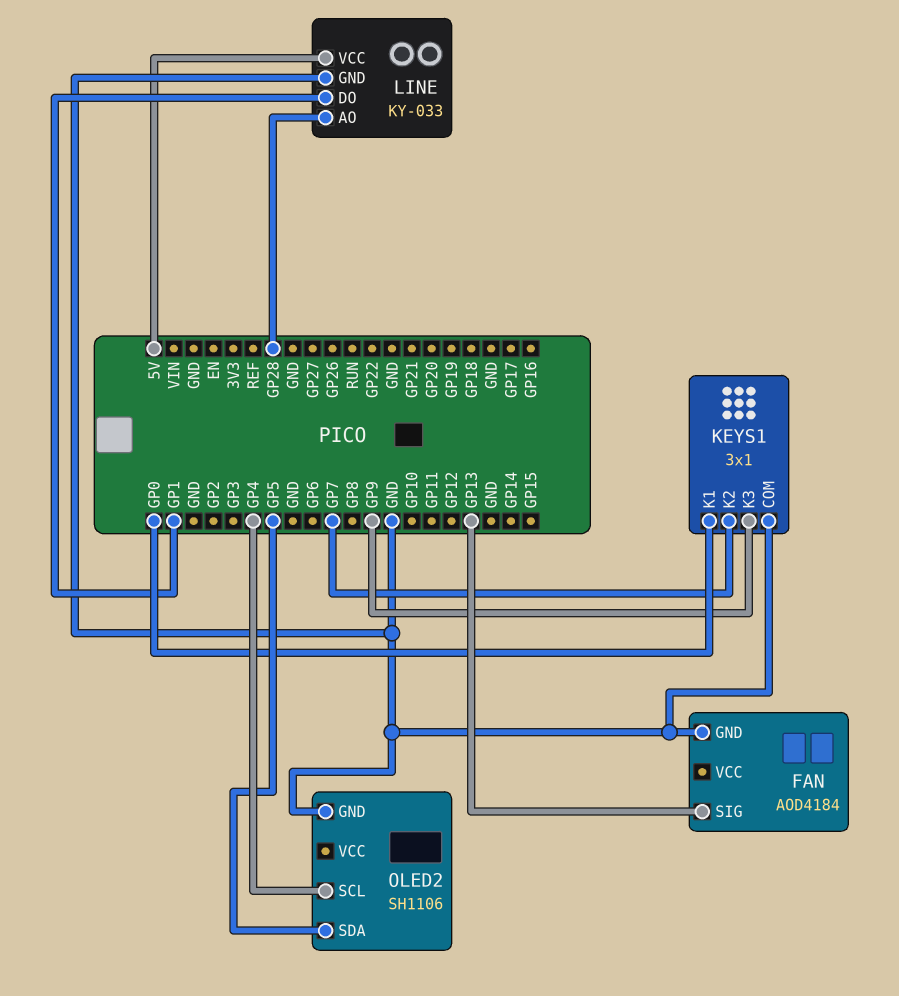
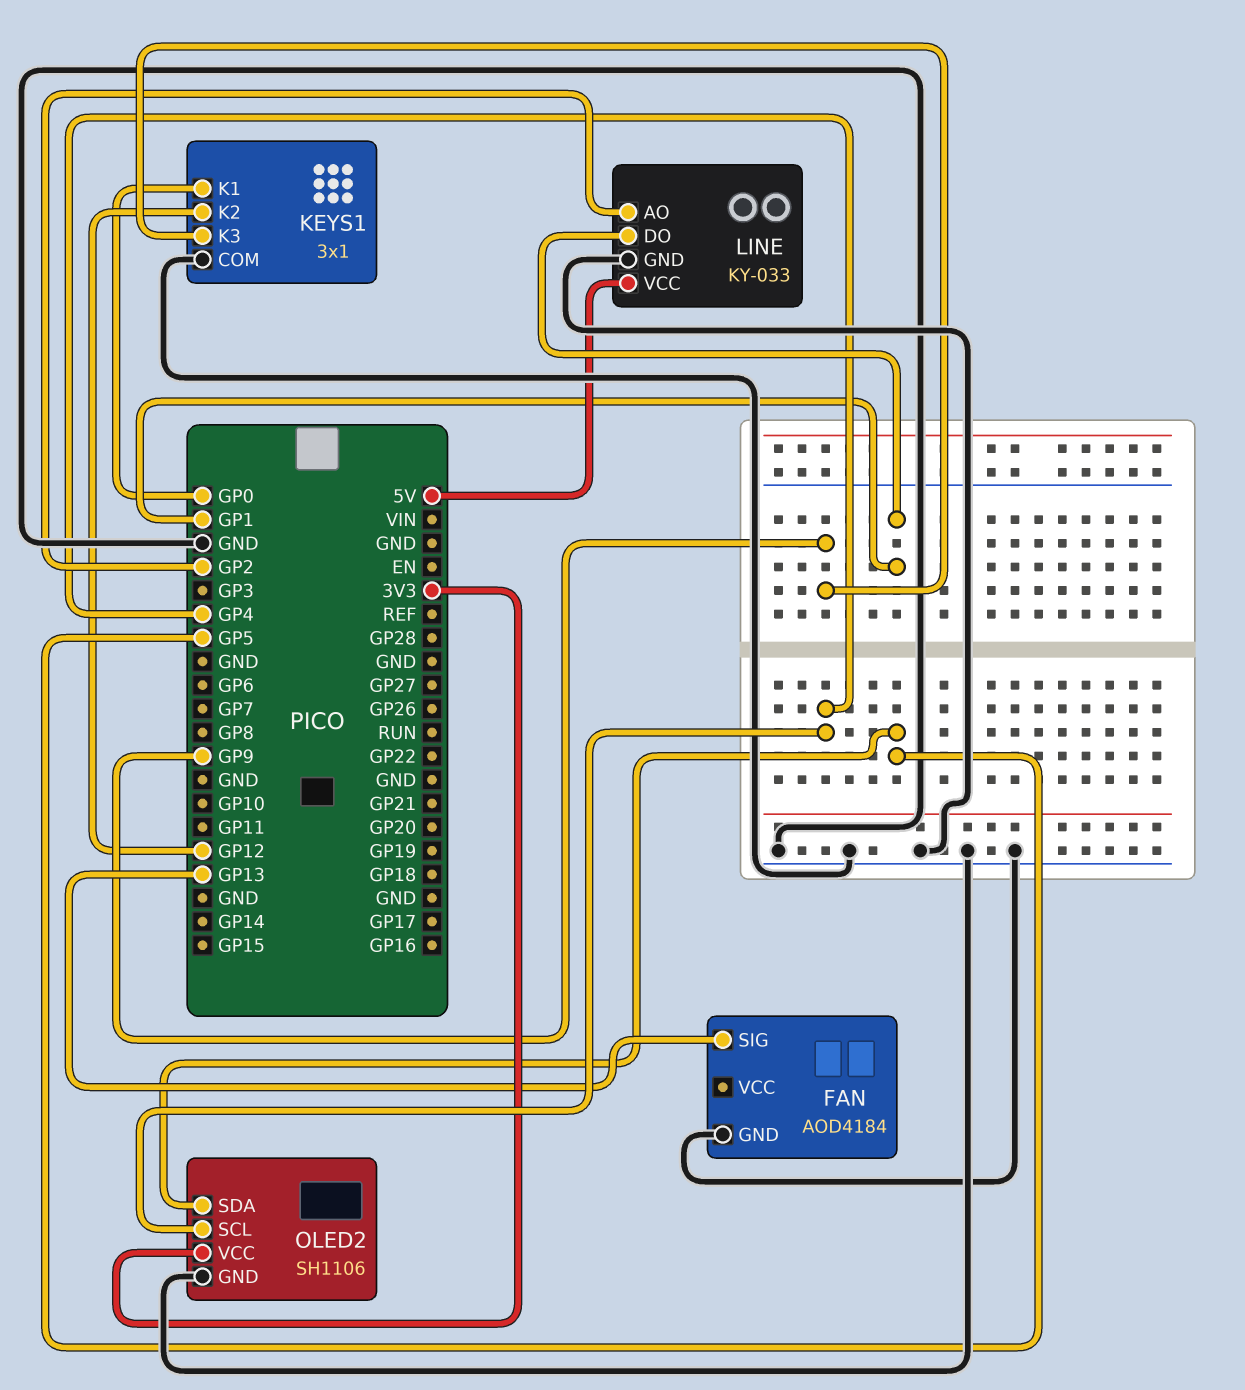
KEYS1 pin K2: GP7 -> GP12
LINE pin AO: GP28 -> GP2
OLED2 pin VCC: none -> 3V3

